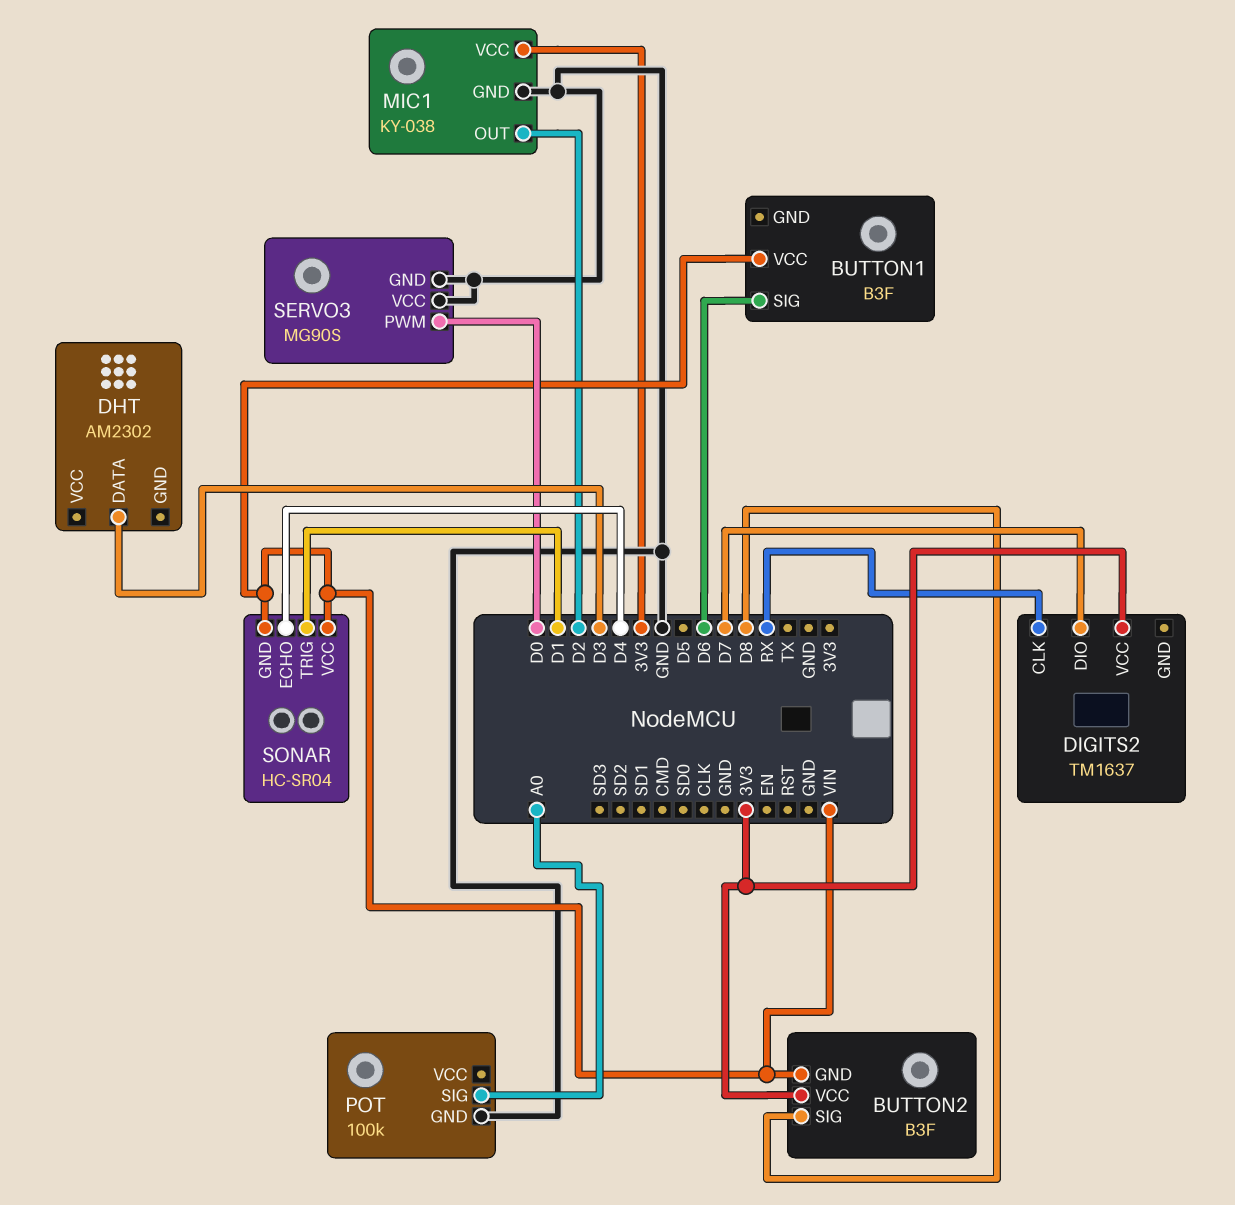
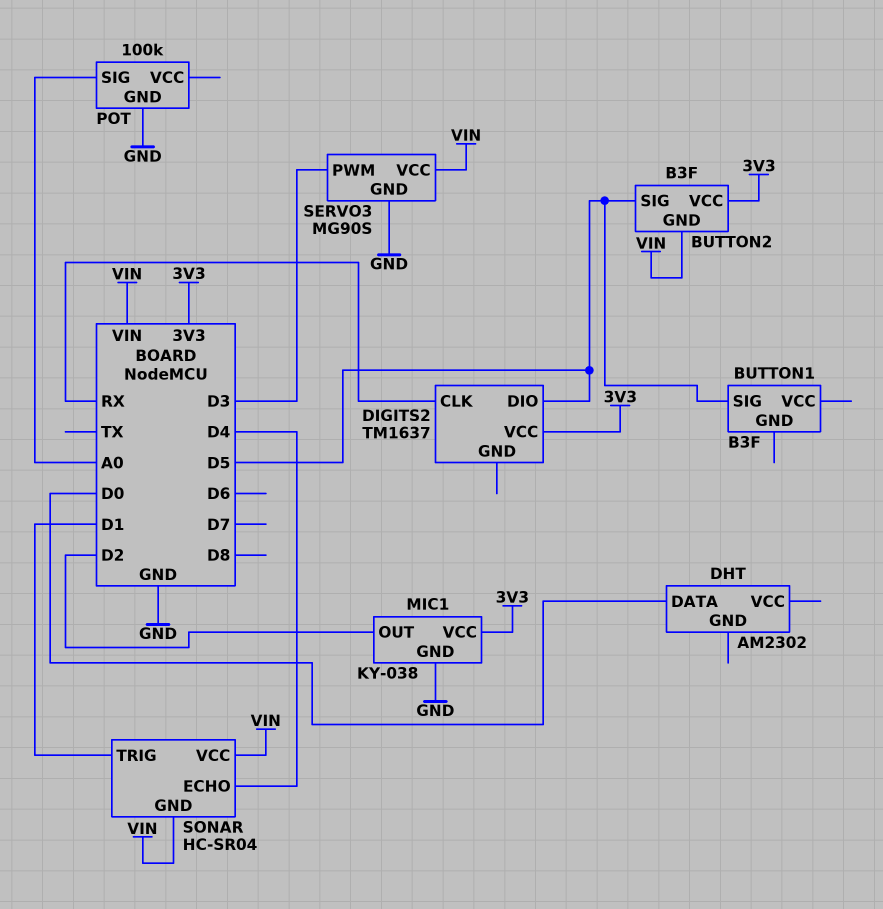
BUTTON1 pin SIG: D6 -> D5
BUTTON1 pin VCC: VIN -> none
BUTTON2 pin SIG: D8 -> D5
DHT pin DATA: D3 -> D0
DIGITS2 pin DIO: D7 -> D5
SERVO3 pin PWM: D0 -> D3
SERVO3 pin VCC: GND -> VIN

